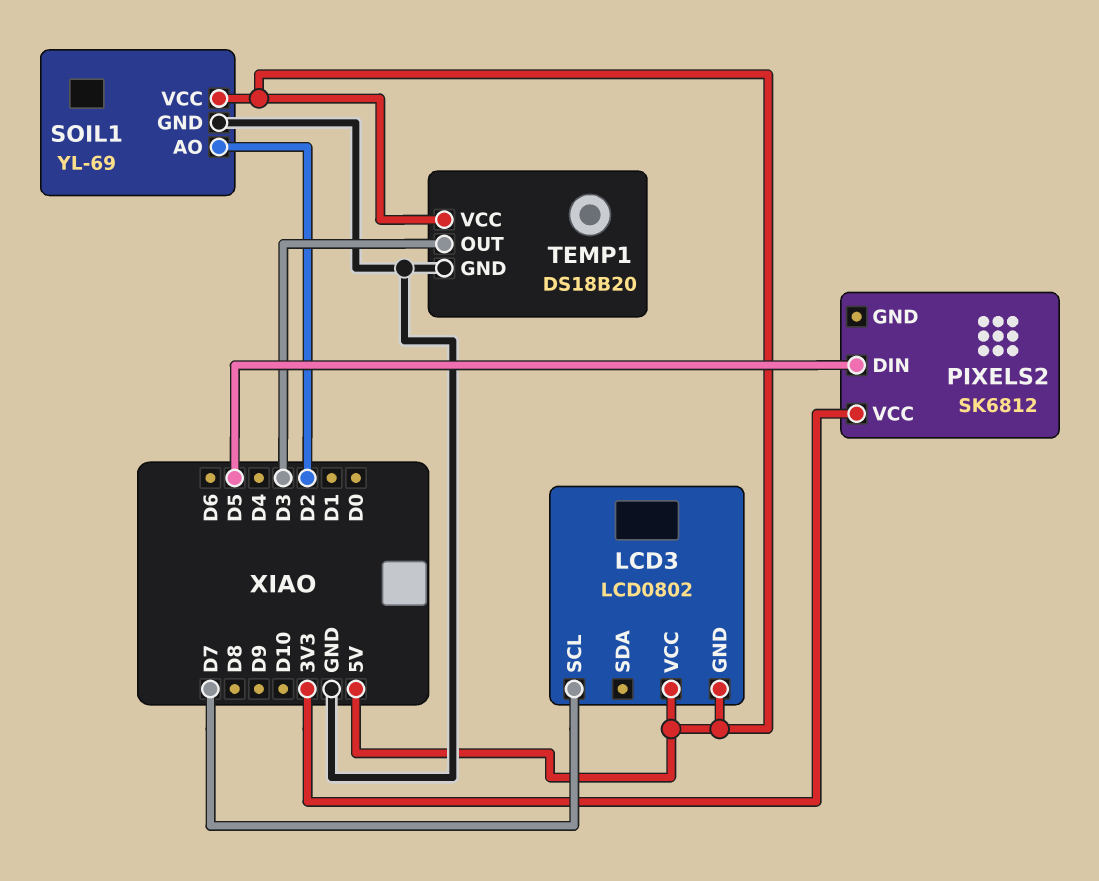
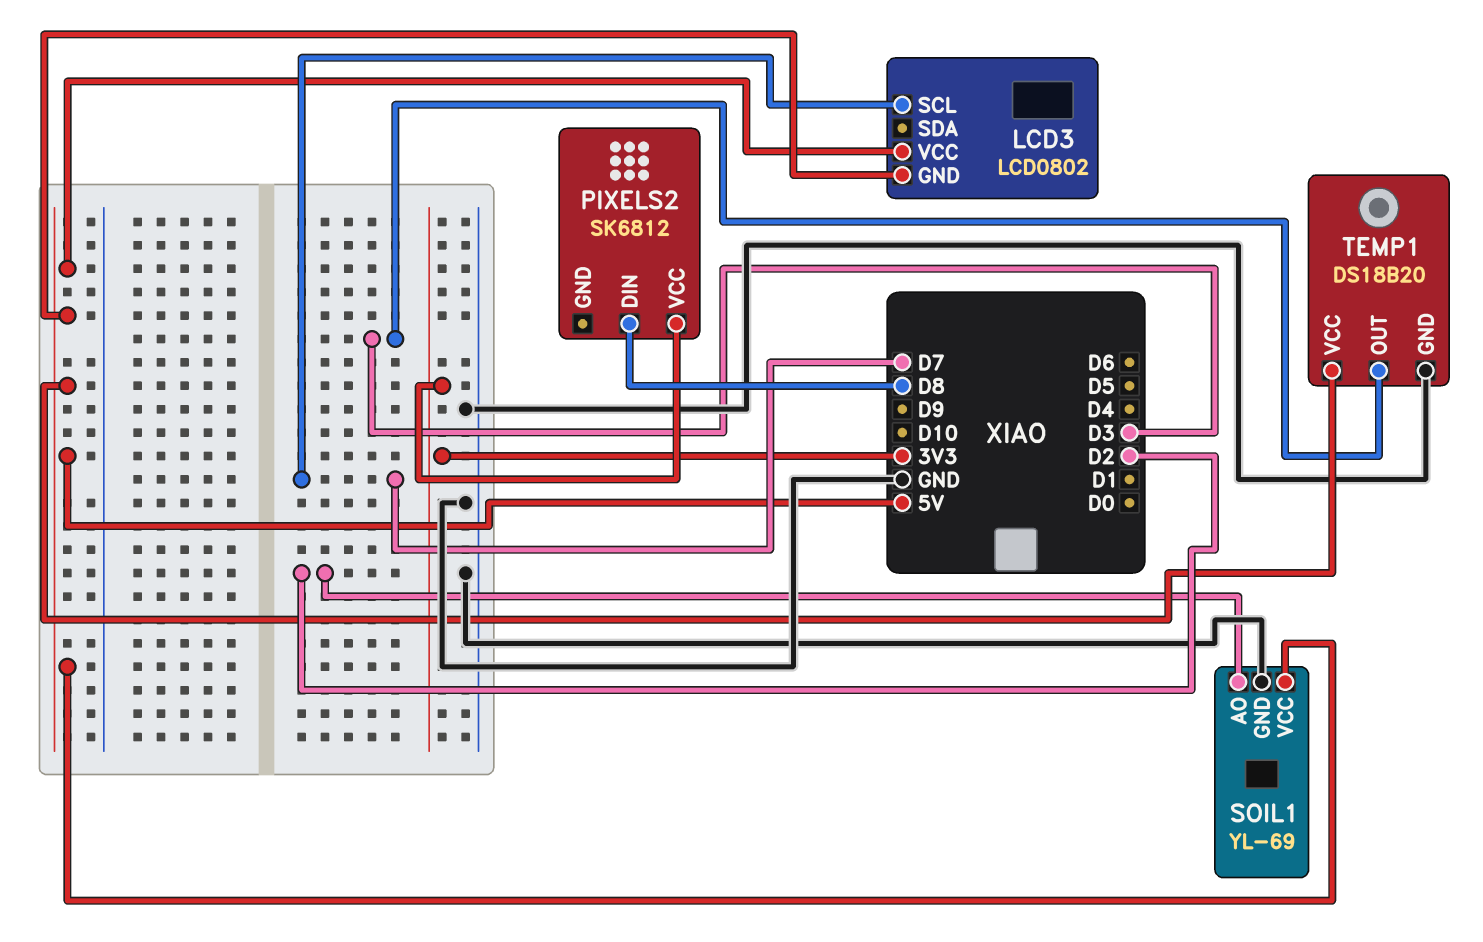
PIXELS2 pin DIN: D5 -> D8

